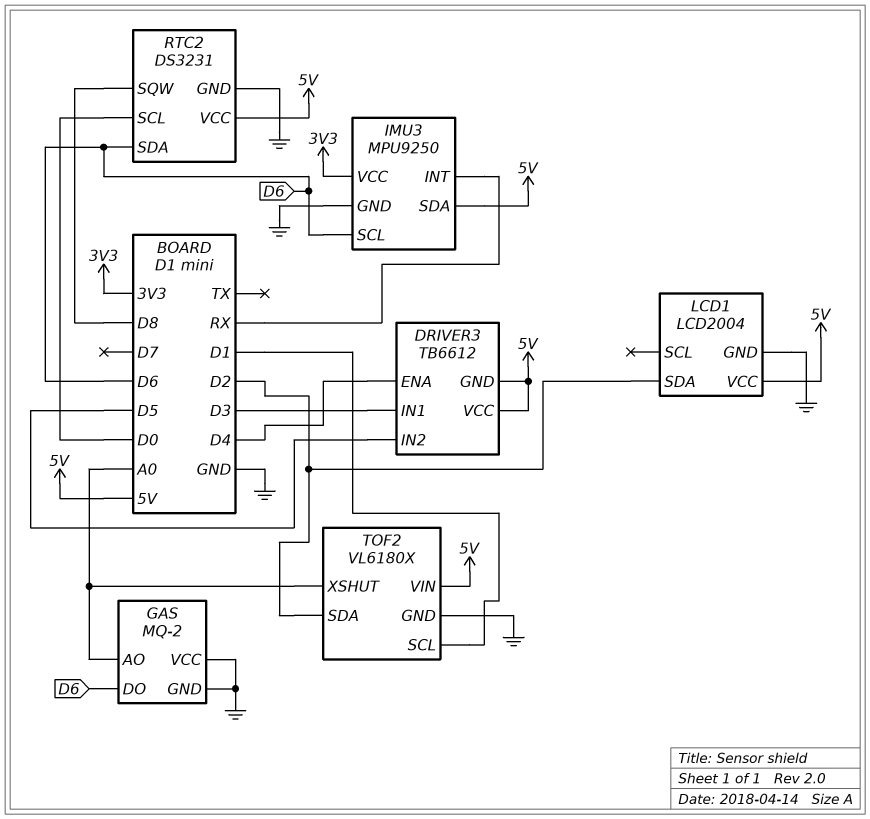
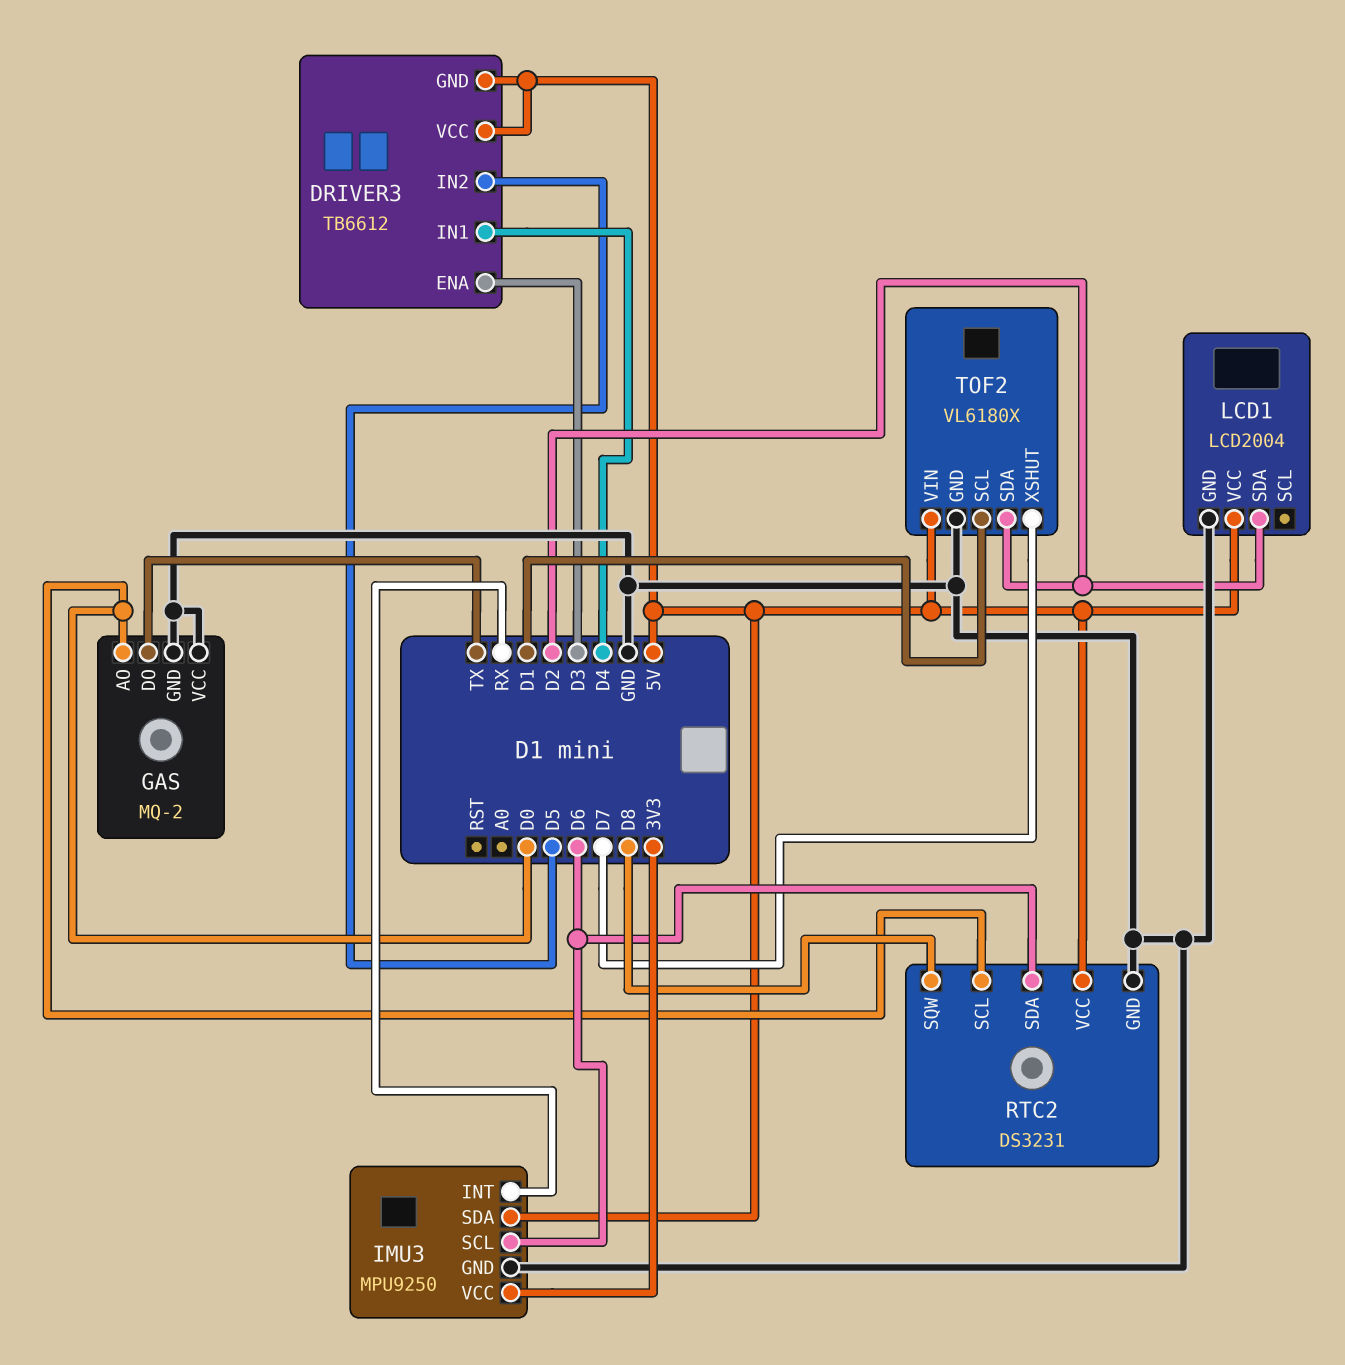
DRIVER3 pin ENA: D4 -> D3
DRIVER3 pin IN1: D3 -> D4
GAS pin AO: A0 -> D0
GAS pin DO: D6 -> TX
TOF2 pin XSHUT: A0 -> D7

